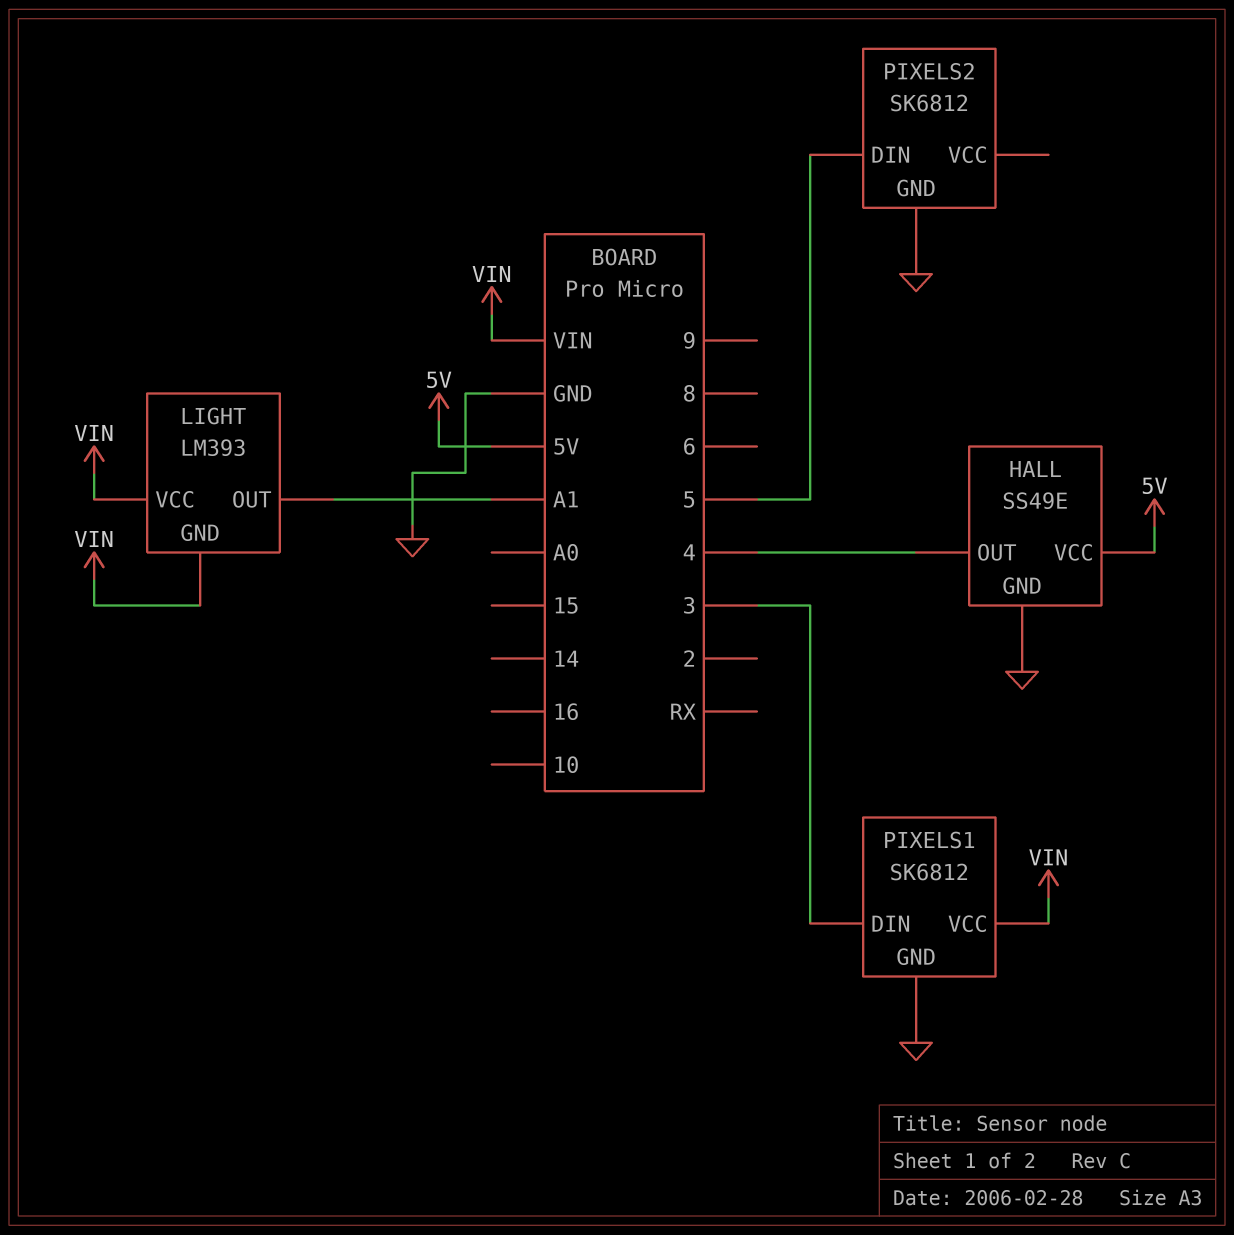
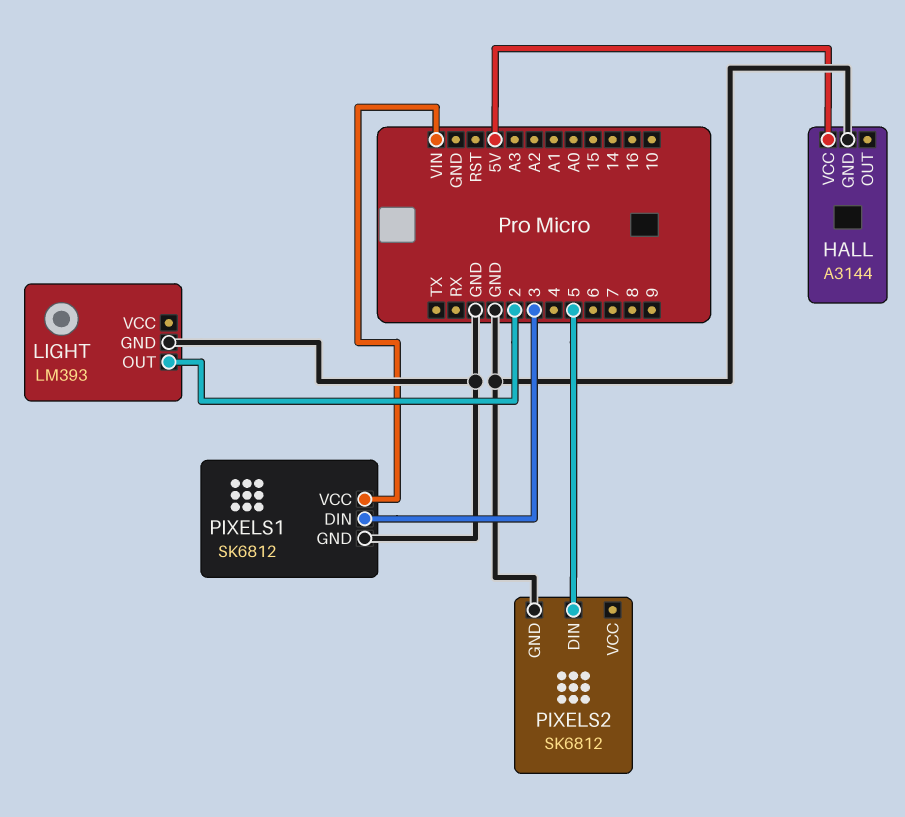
HALL: SS49E -> A3144
HALL pin OUT: 4 -> none
LIGHT pin GND: VIN -> GND
LIGHT pin OUT: A1 -> 2
LIGHT pin VCC: VIN -> none

